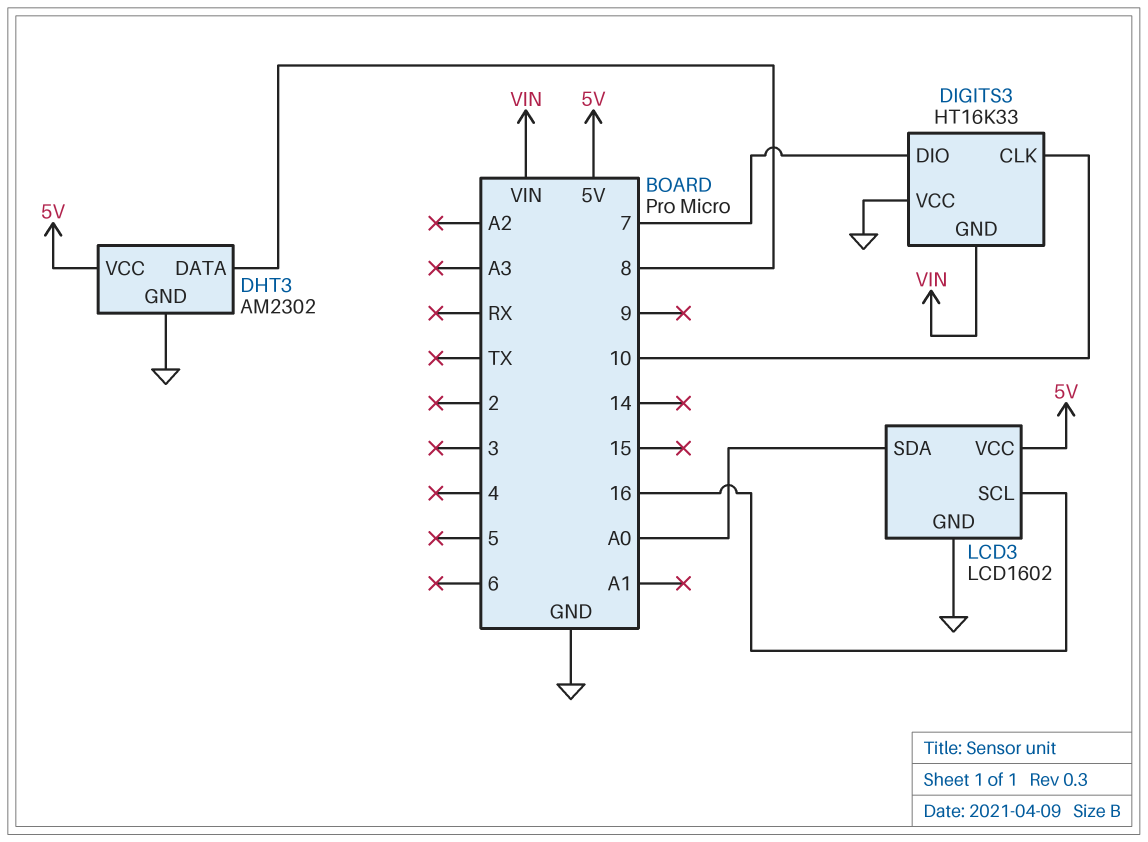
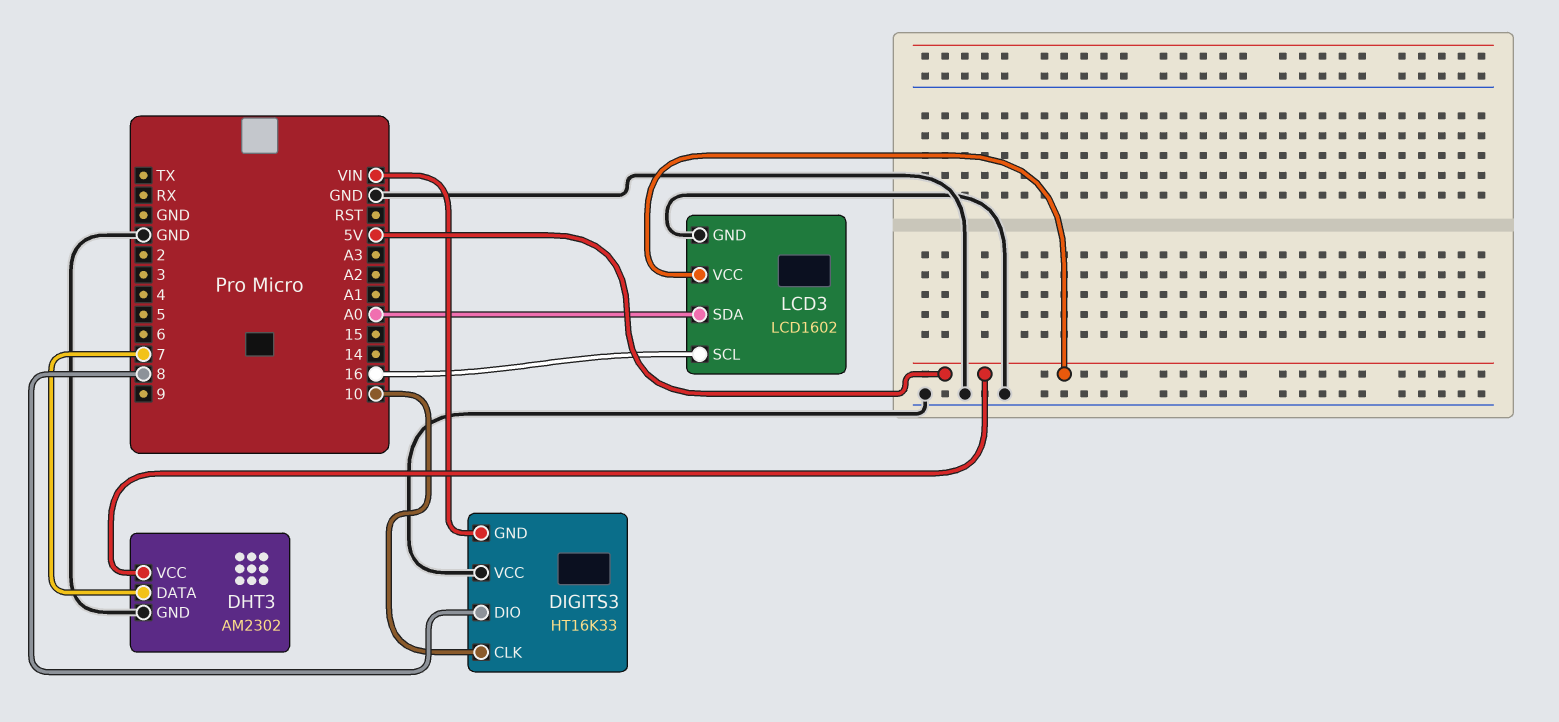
DHT3 pin DATA: 8 -> 7
DIGITS3 pin DIO: 7 -> 8

